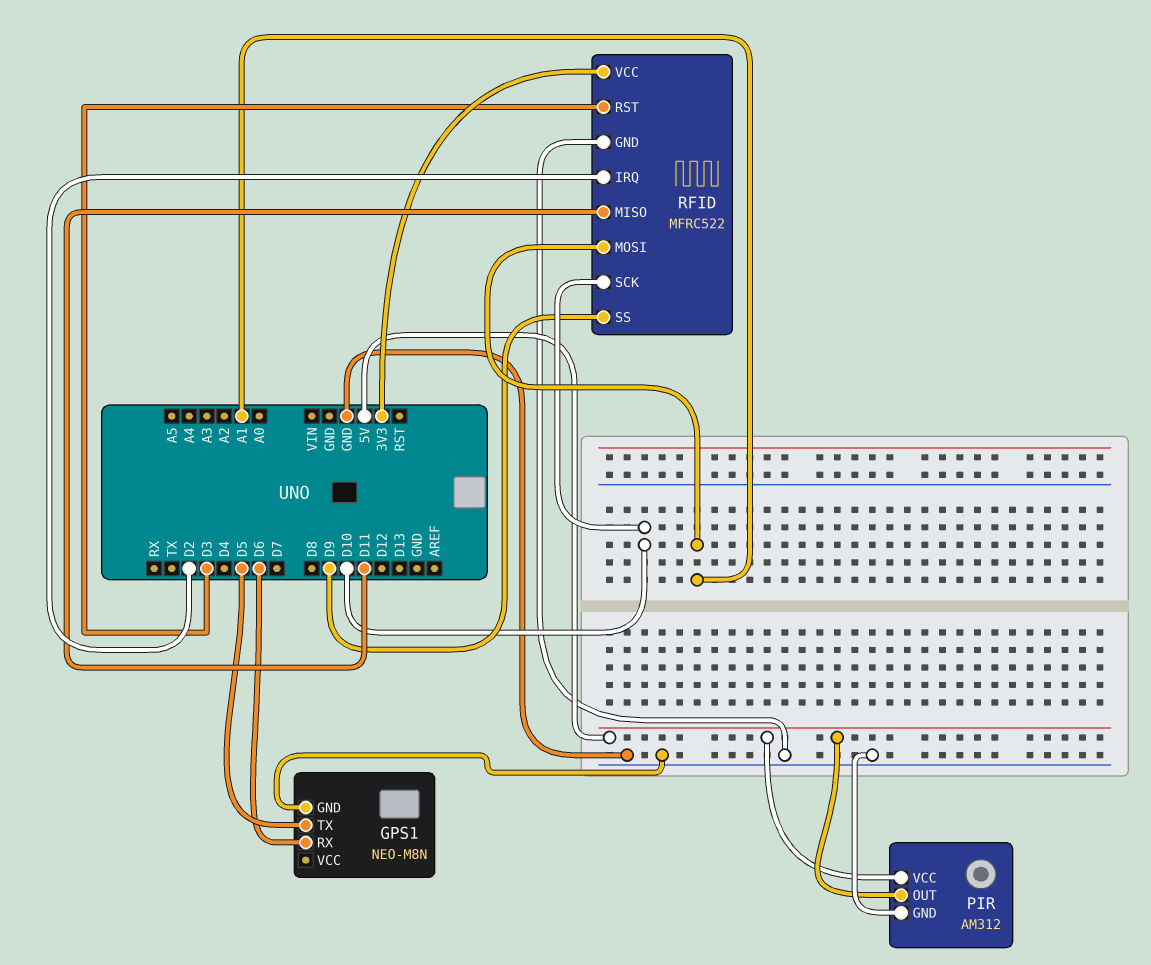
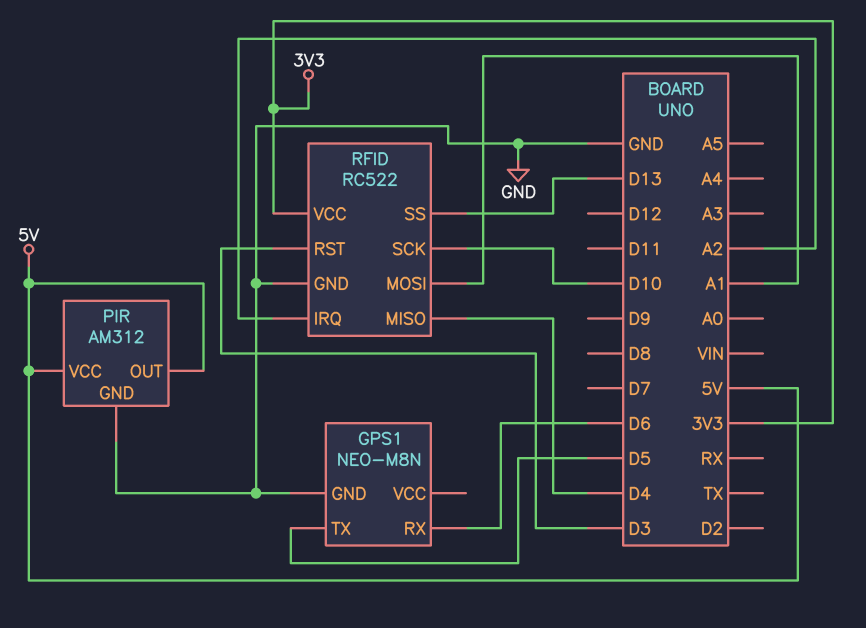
RFID: MFRC522 -> RC522
RFID pin IRQ: D2 -> A2
RFID pin MISO: D11 -> D4
RFID pin SS: D9 -> D13

